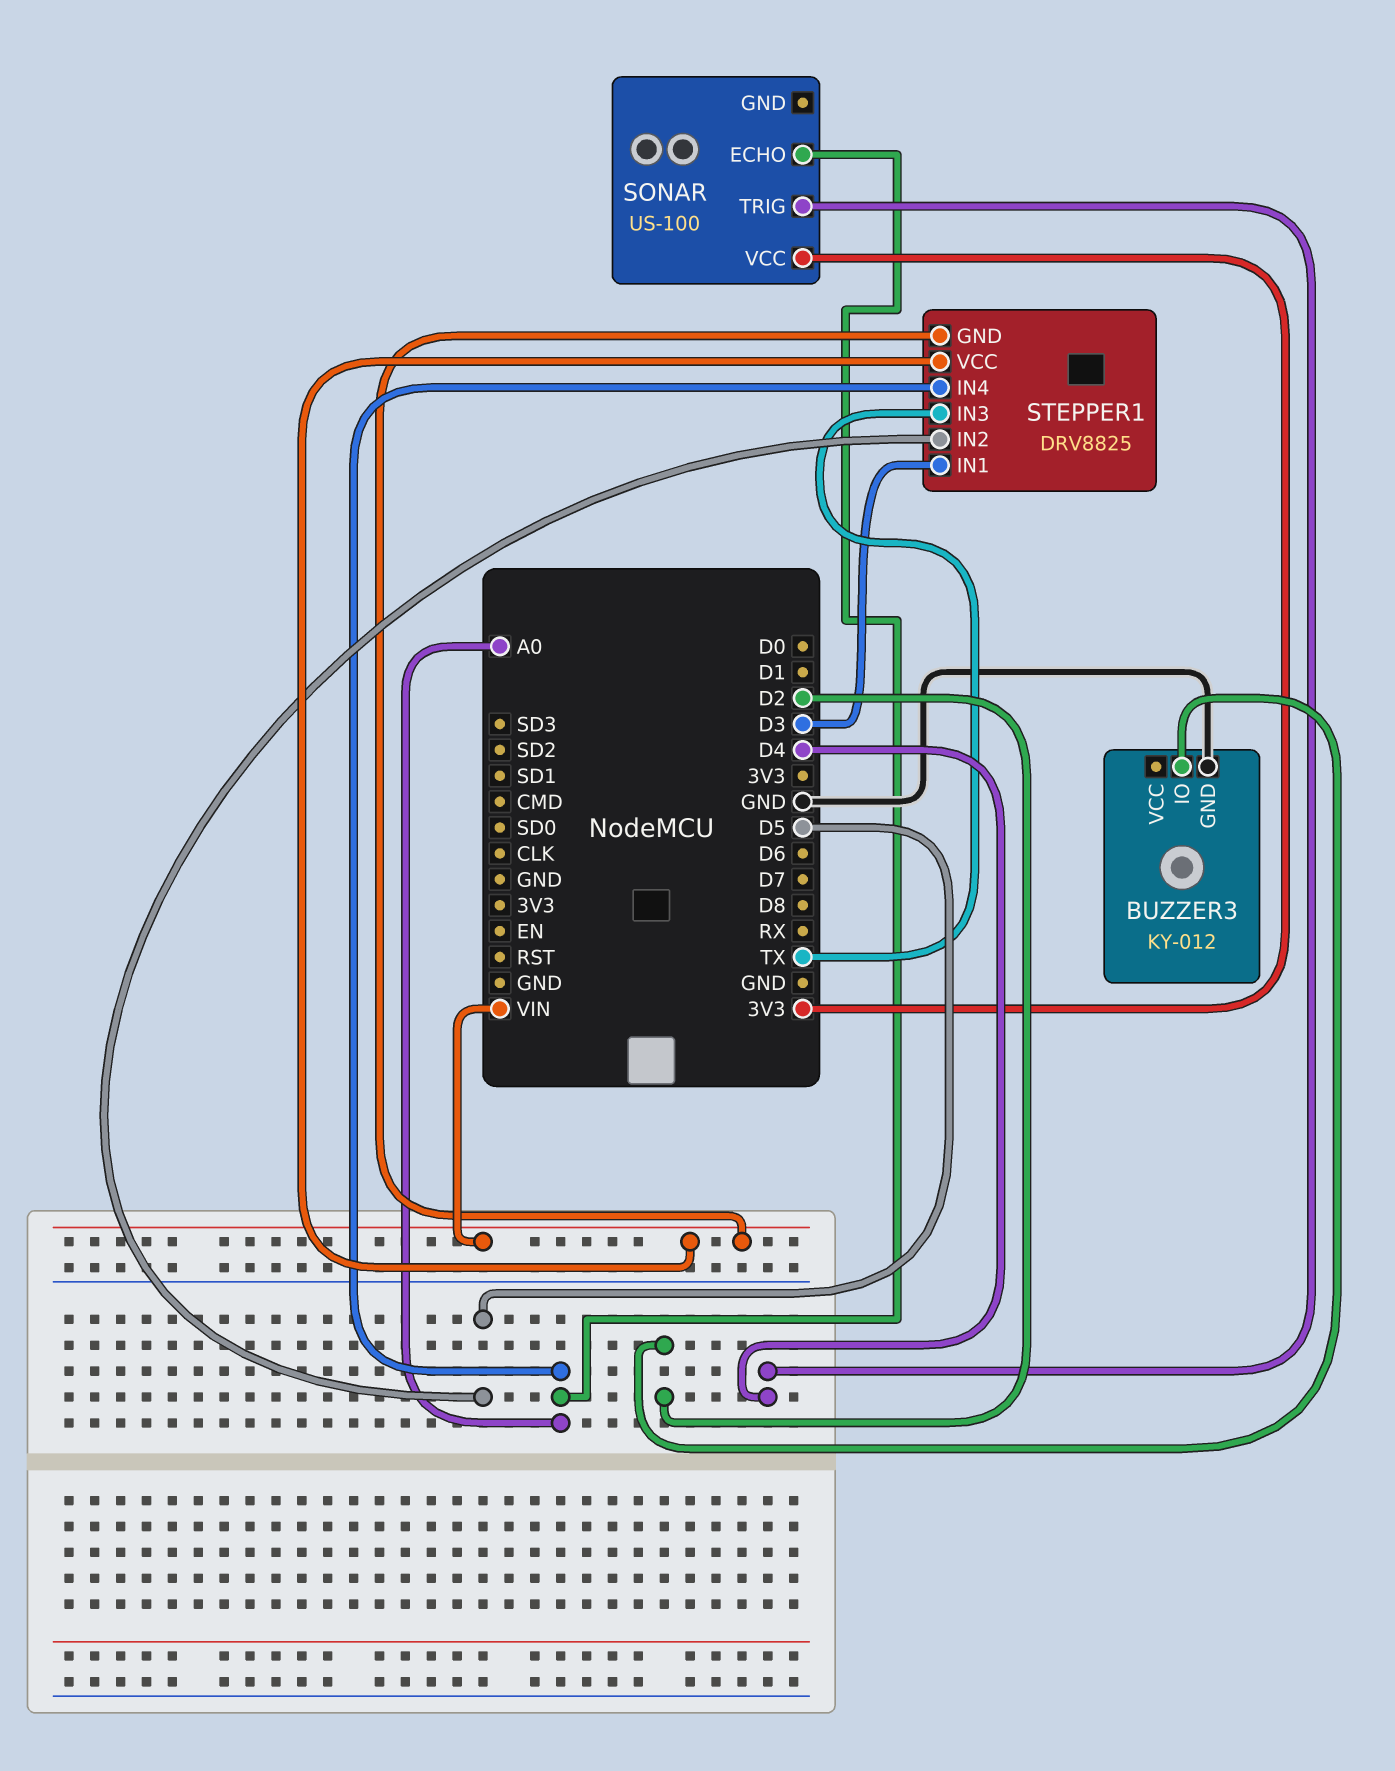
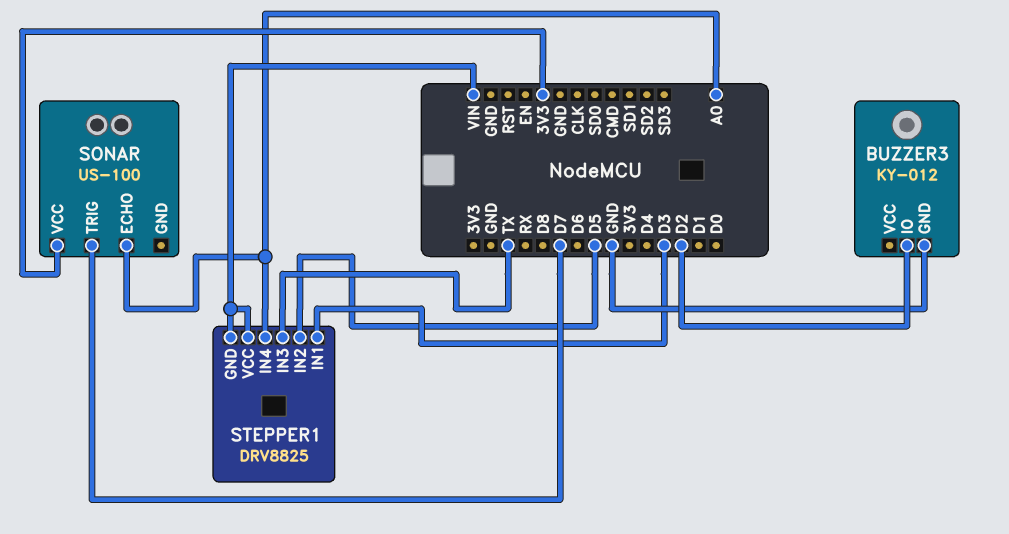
SONAR pin TRIG: D4 -> D7

